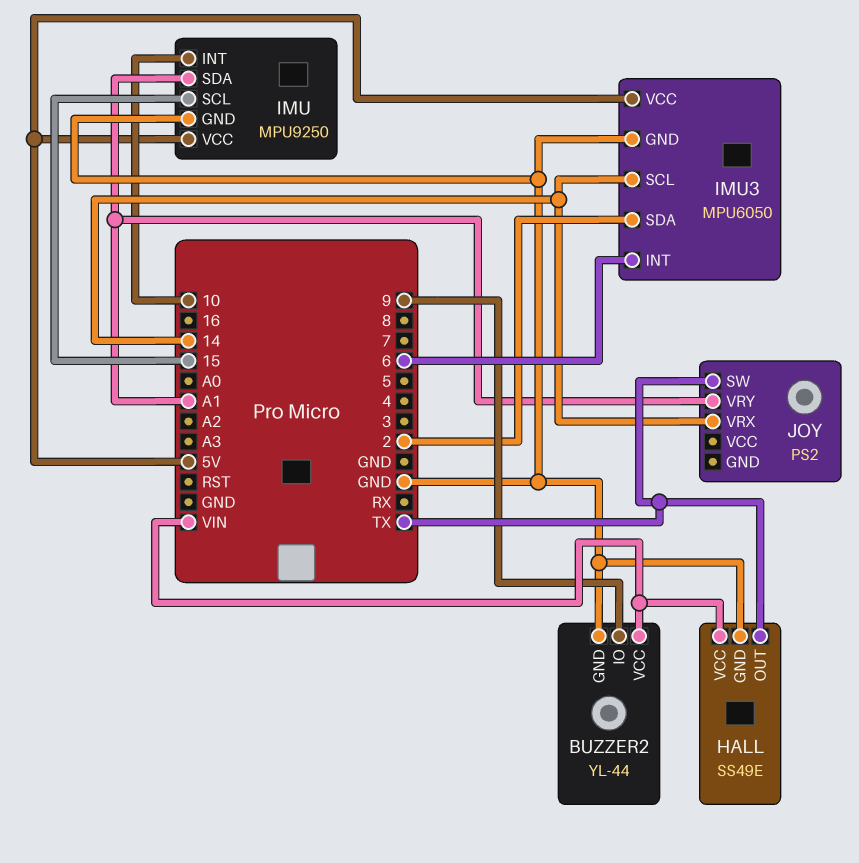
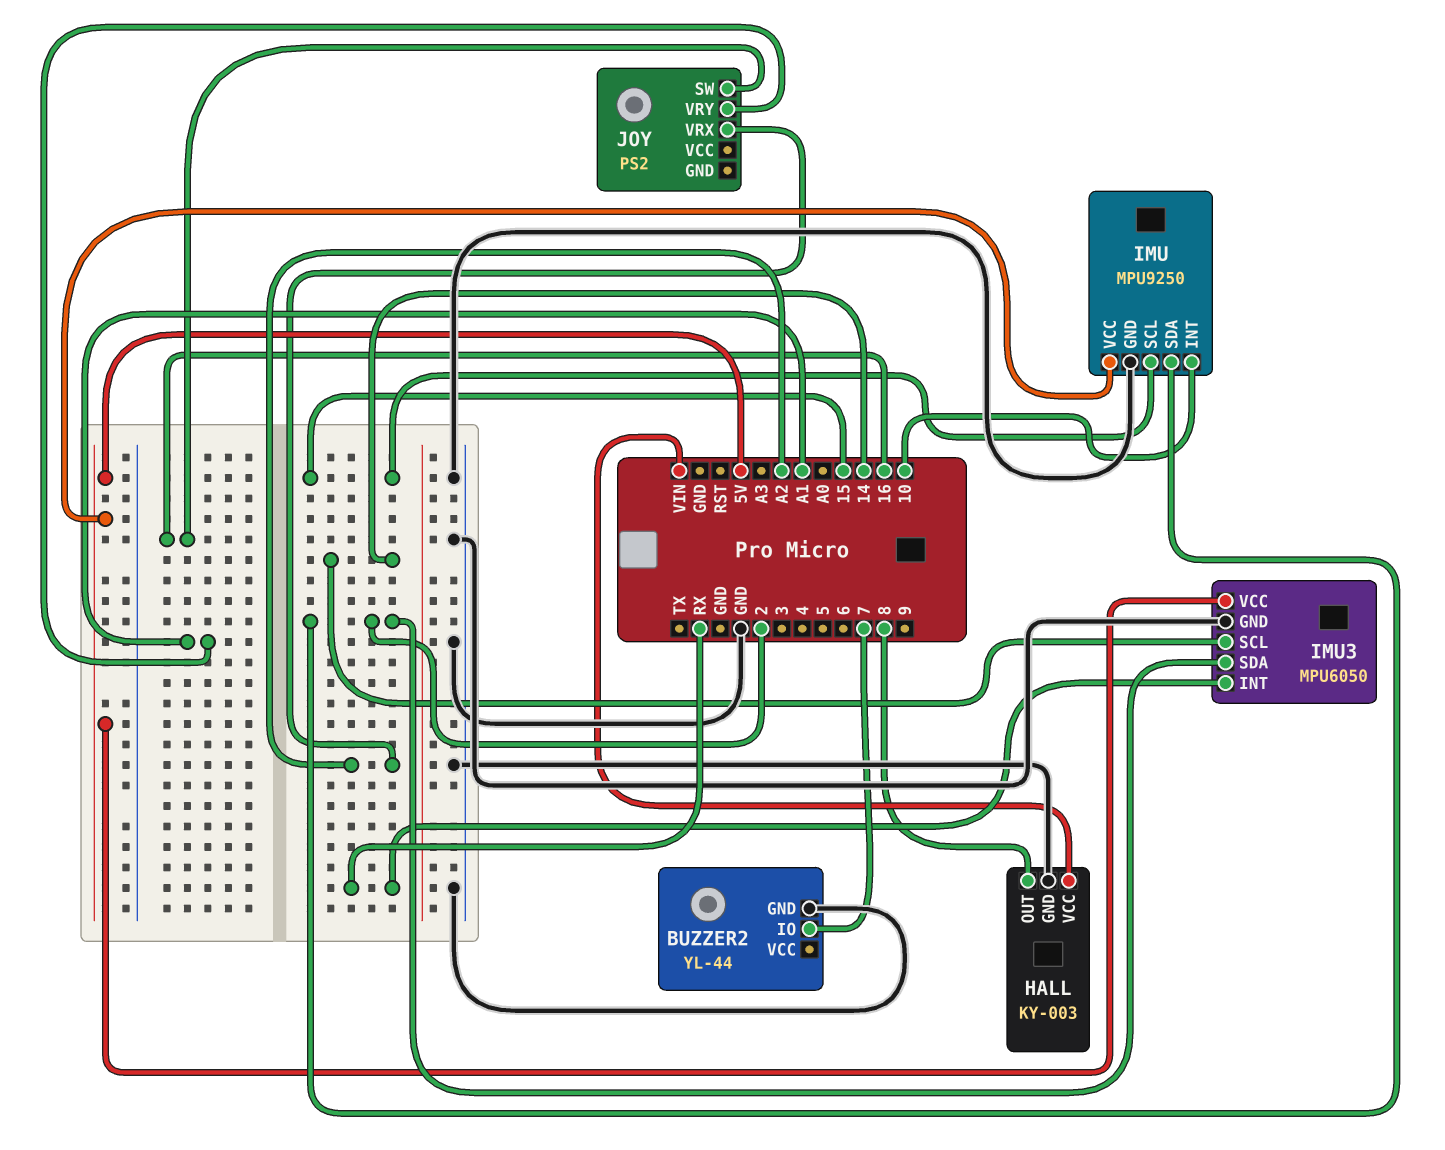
BUZZER2 pin IO: 9 -> 7
BUZZER2 pin VCC: VIN -> none
HALL: SS49E -> KY-003
HALL pin OUT: TX -> 8
IMU pin SDA: A1 -> 2
IMU3 pin INT: 6 -> RX
JOY pin SW: TX -> 16
JOY pin VRX: 14 -> A2

